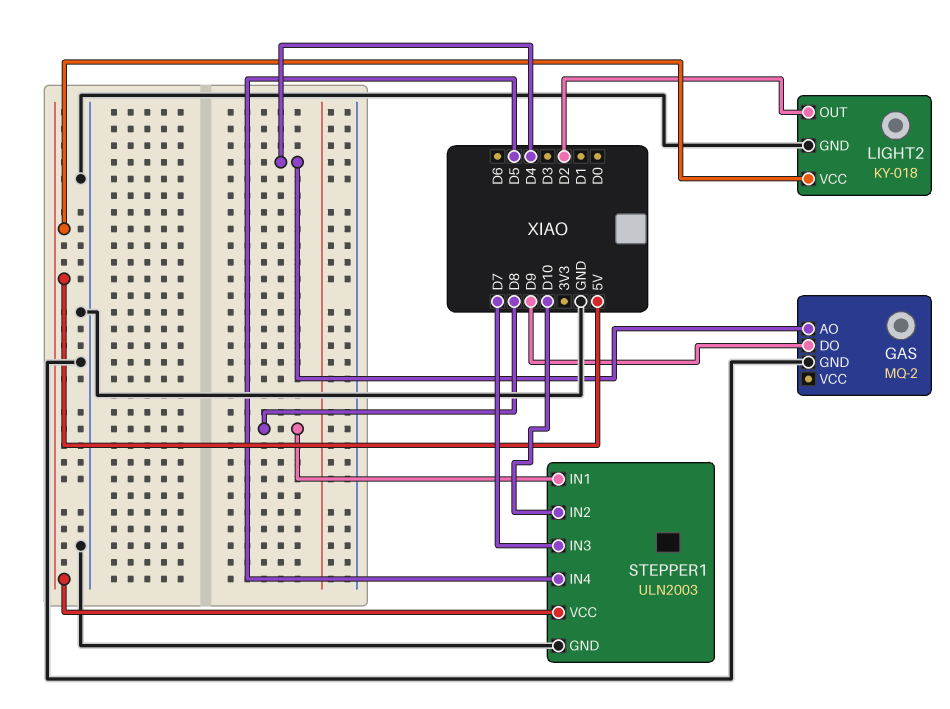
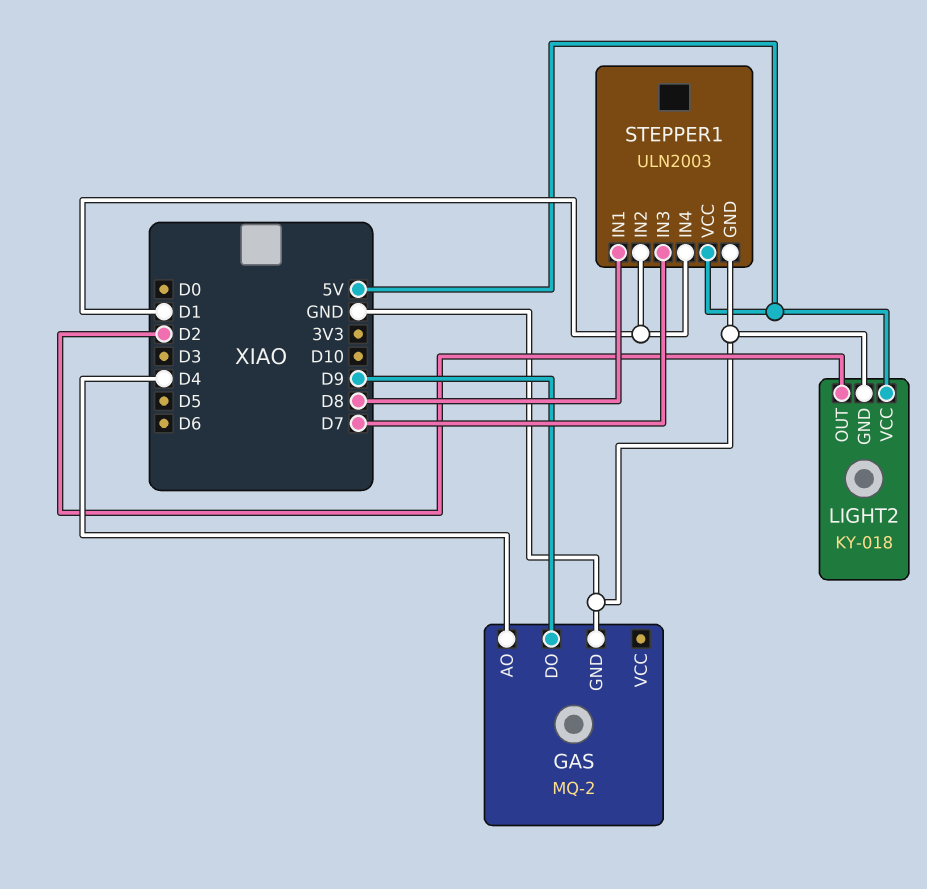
STEPPER1 pin IN2: D10 -> D1
STEPPER1 pin IN4: D5 -> D1

